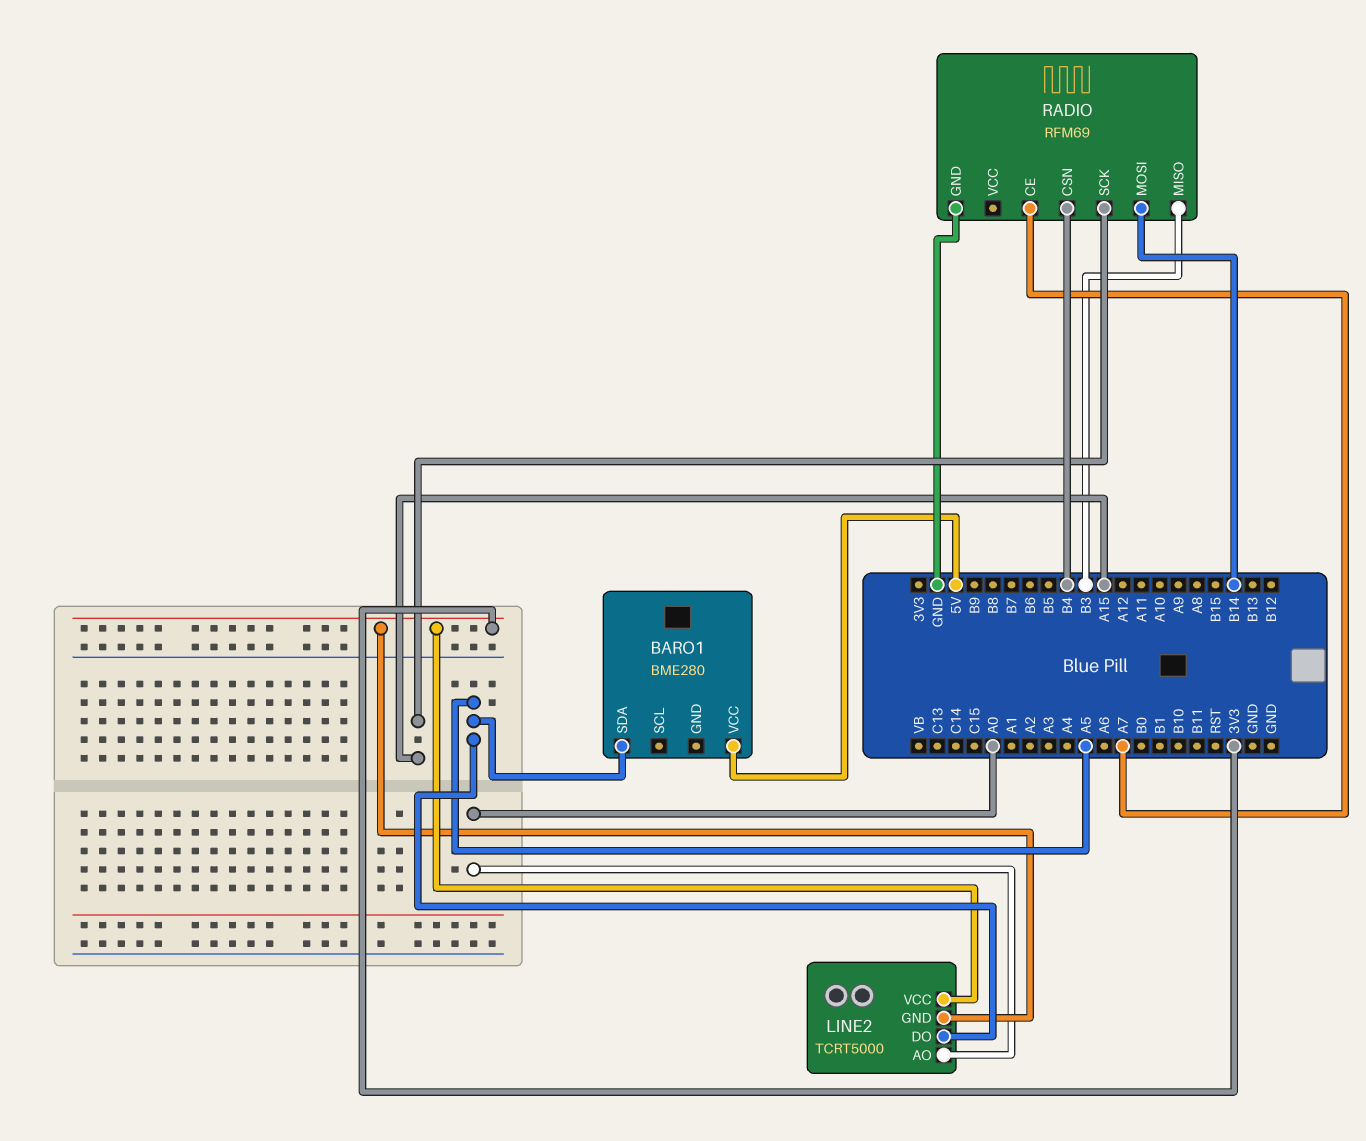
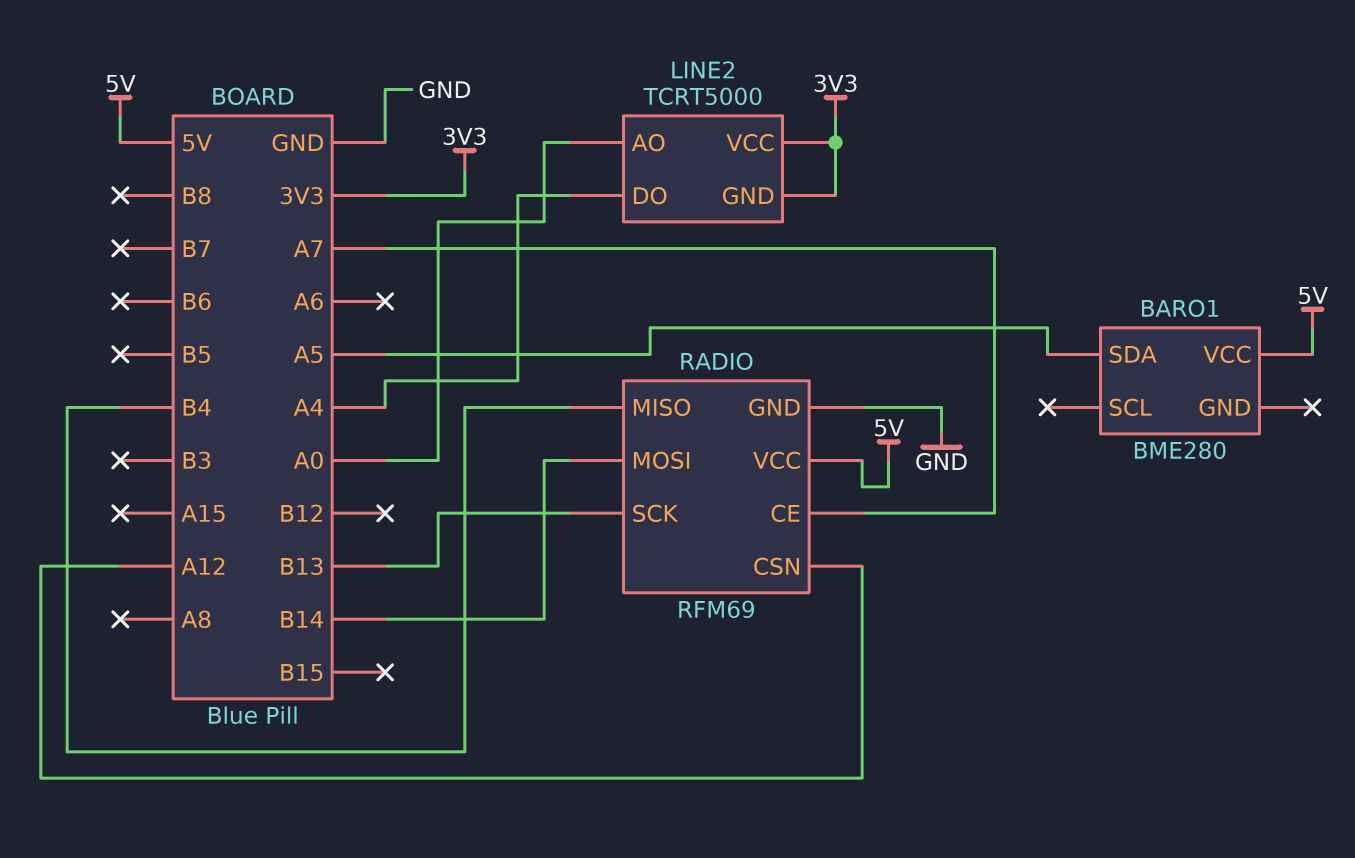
LINE2 pin DO: A5 -> A4
RADIO pin CSN: B4 -> A12
RADIO pin MISO: B3 -> B4
RADIO pin SCK: A15 -> B13
RADIO pin VCC: none -> 5V

